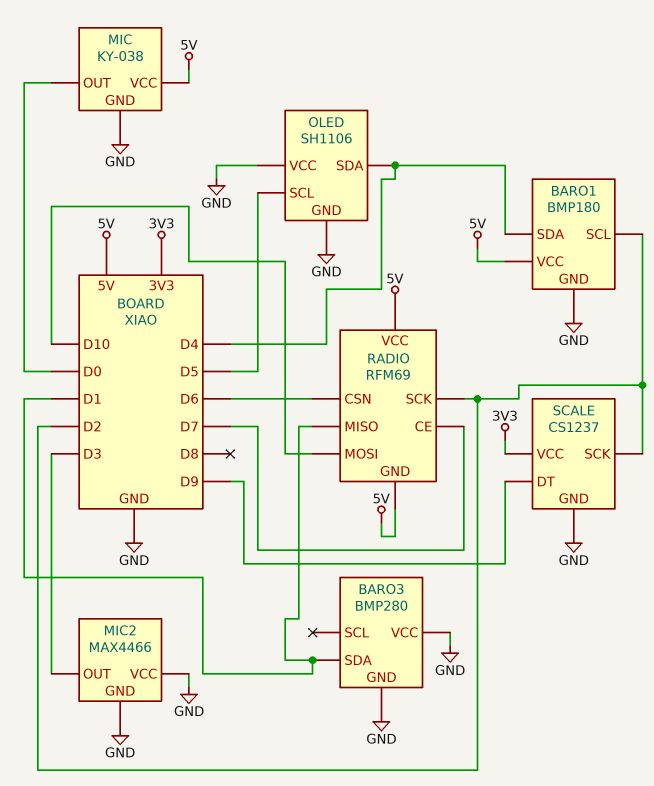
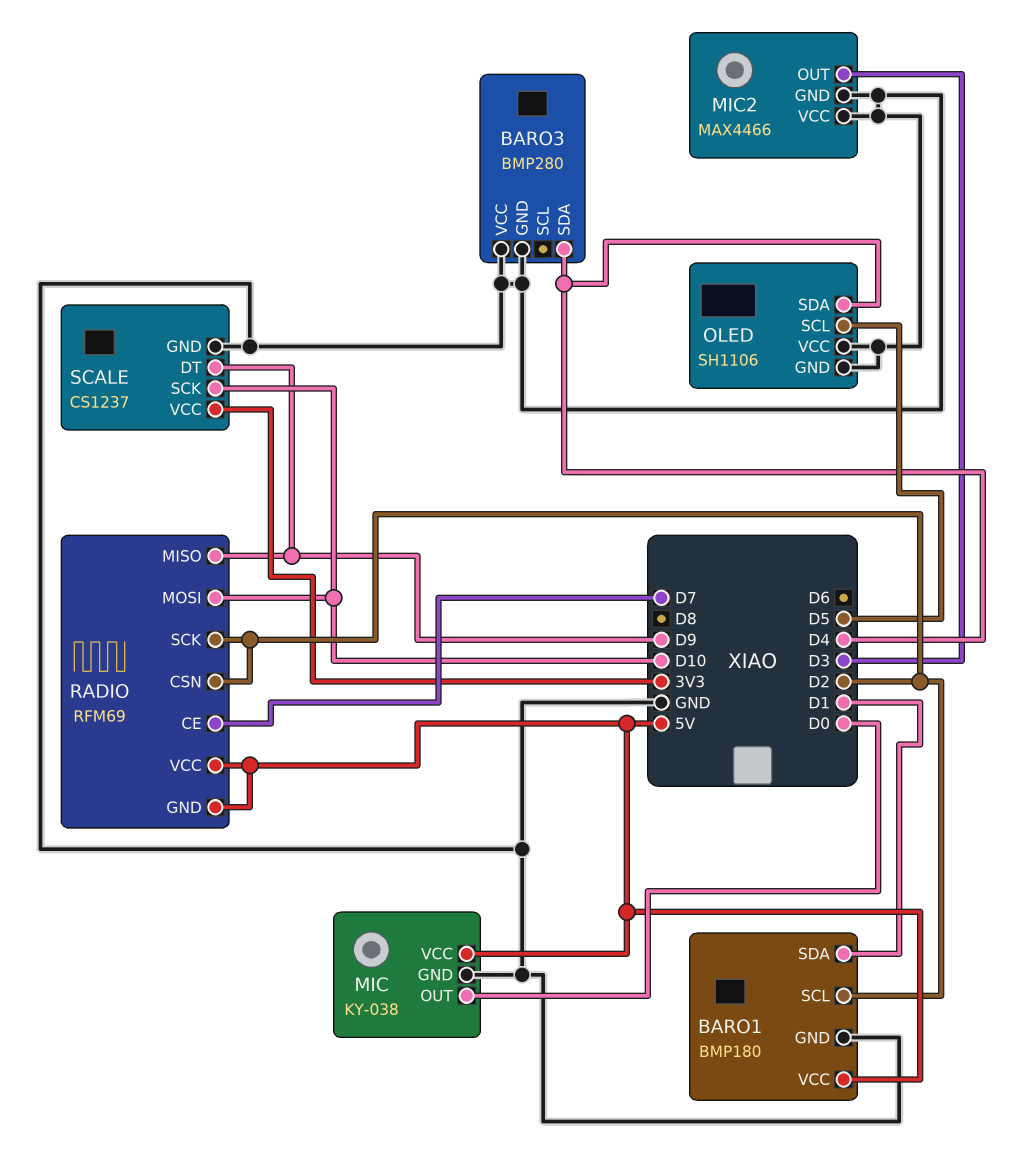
BARO1 pin SDA: D4 -> D1
BARO3 pin SDA: D1 -> D4
RADIO pin CSN: D6 -> D2
RADIO pin MISO: D1 -> D9
SCALE pin SCK: D2 -> D10

